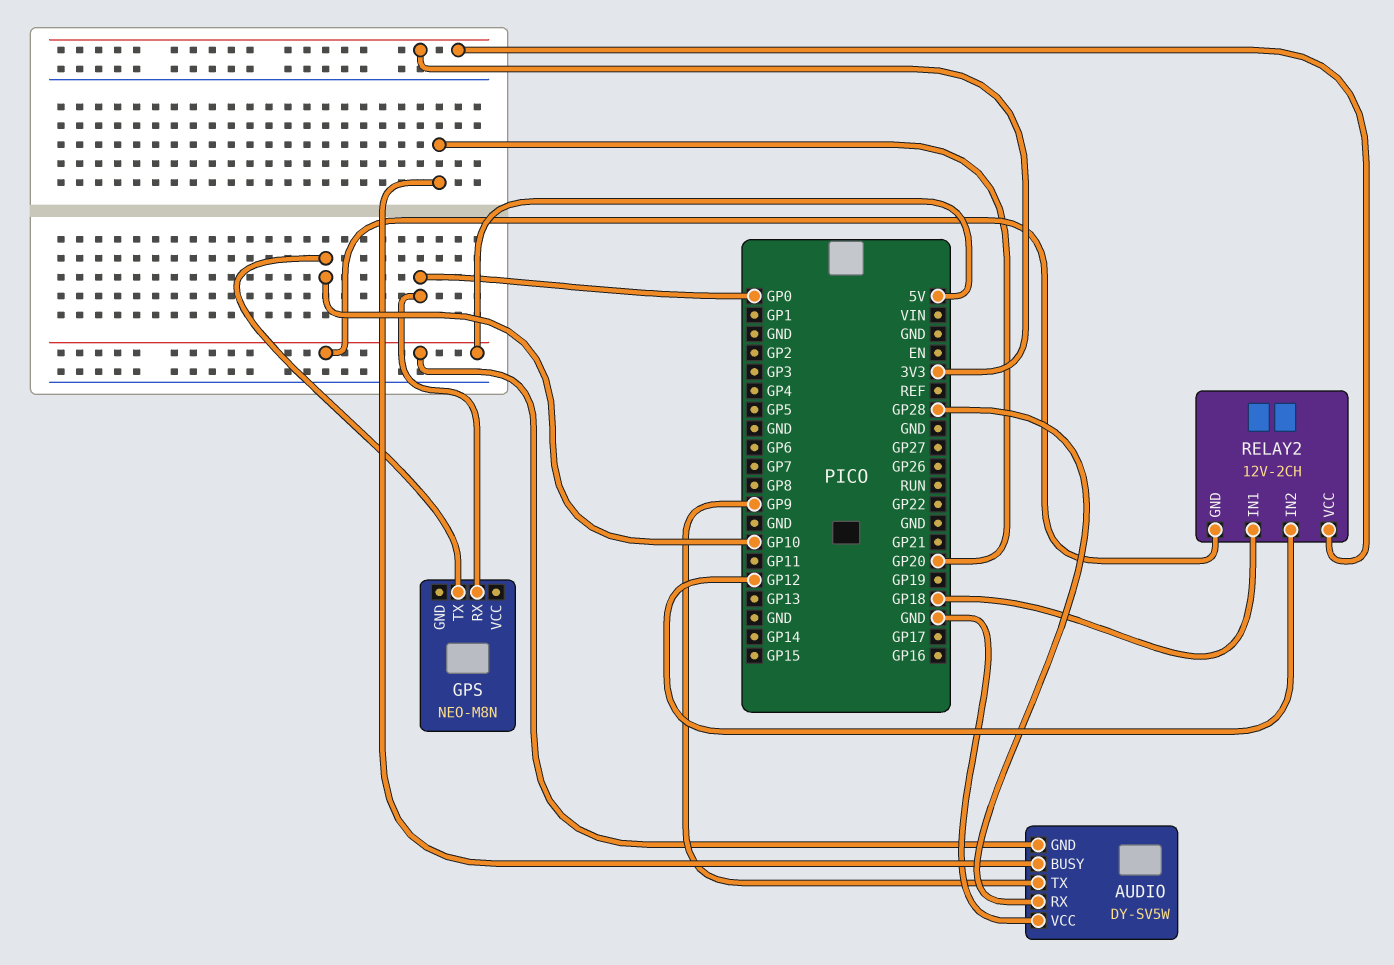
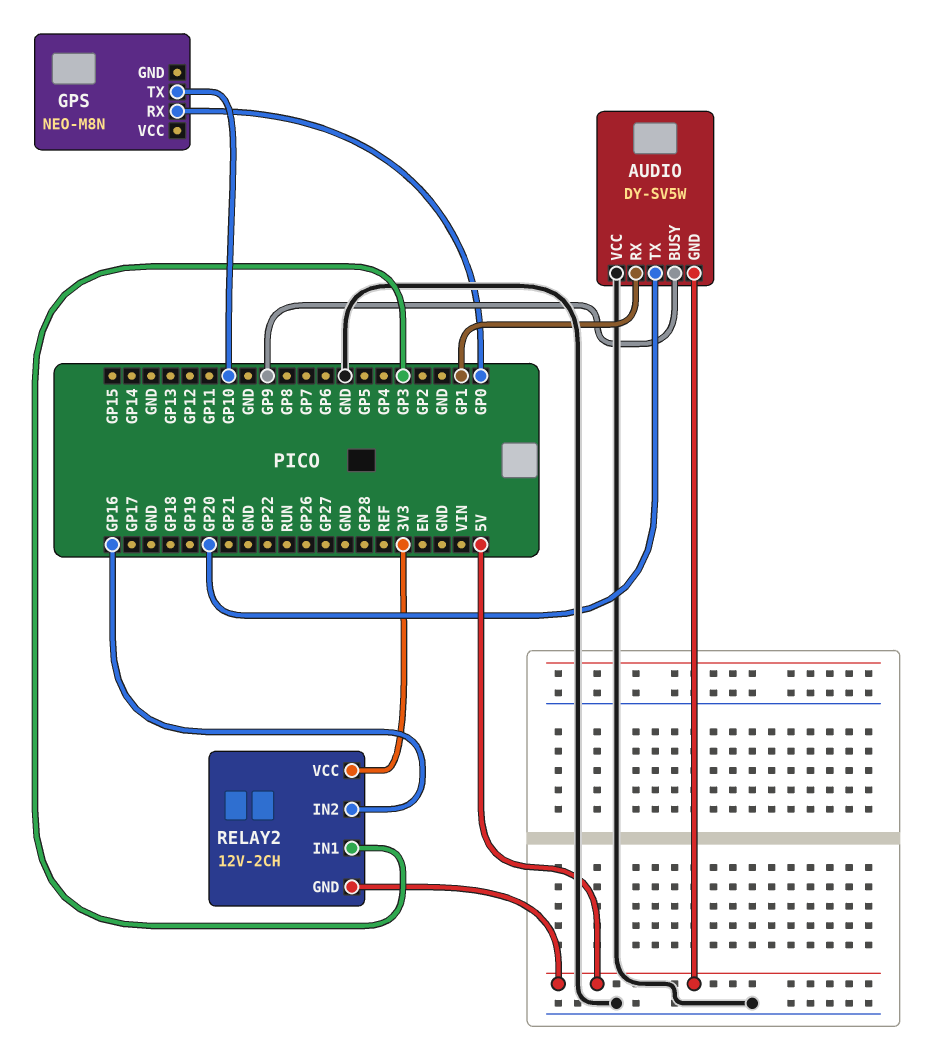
AUDIO pin BUSY: GP20 -> GP9
AUDIO pin RX: GP28 -> GP1
AUDIO pin TX: GP9 -> GP20
RELAY2 pin IN1: GP18 -> GP3
RELAY2 pin IN2: GP12 -> GP16

